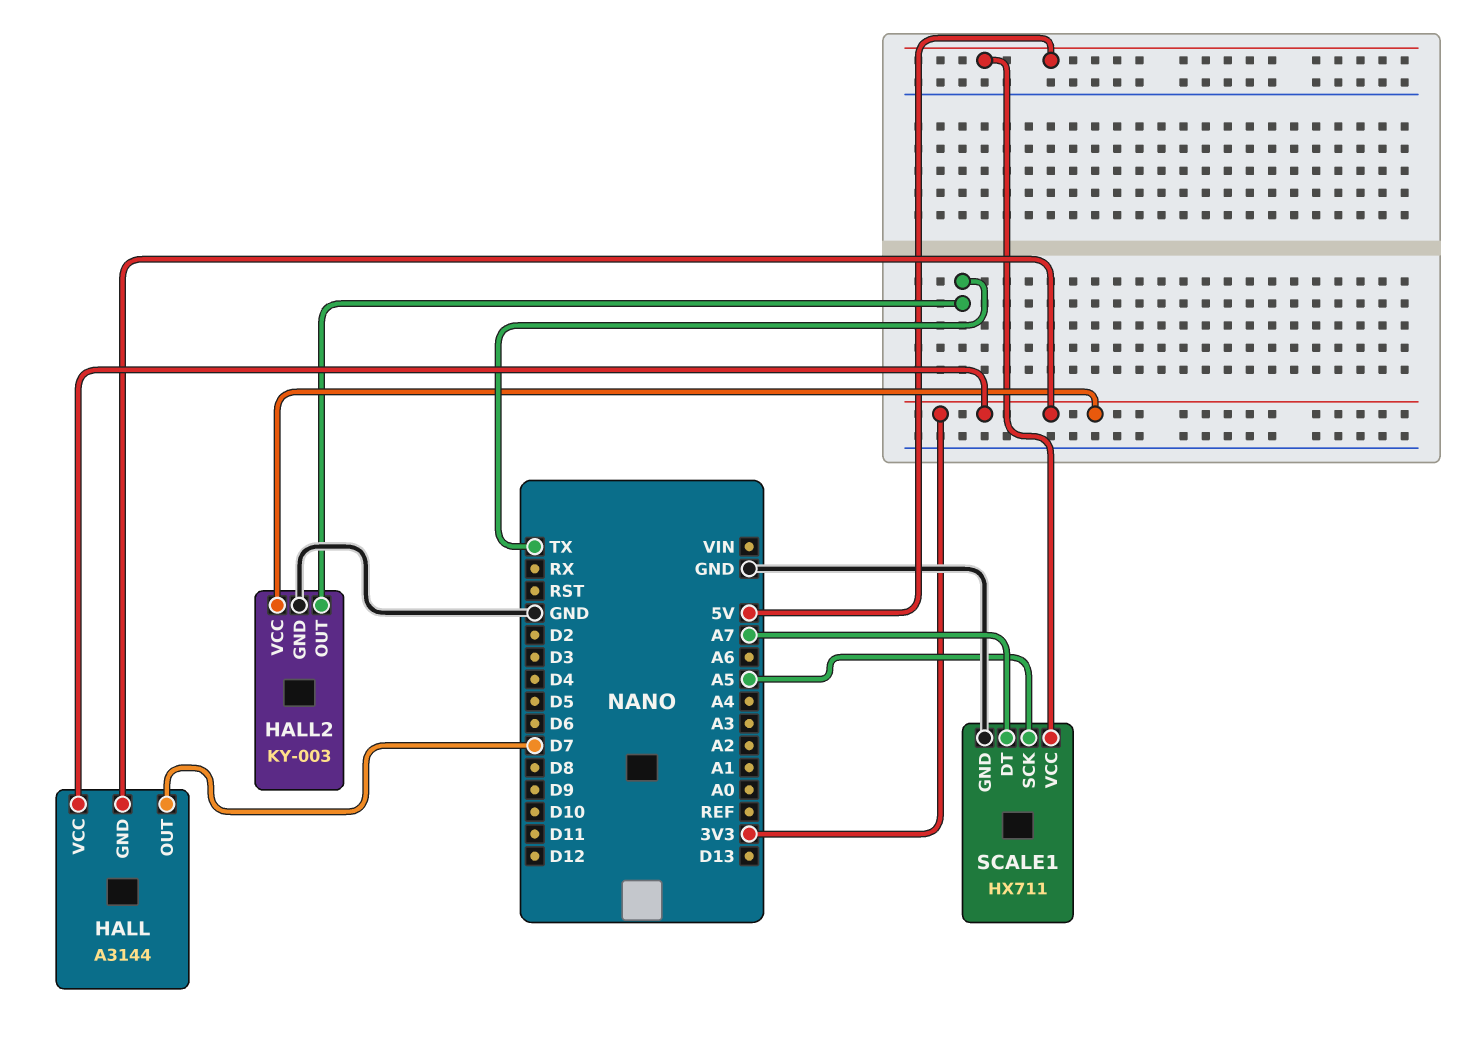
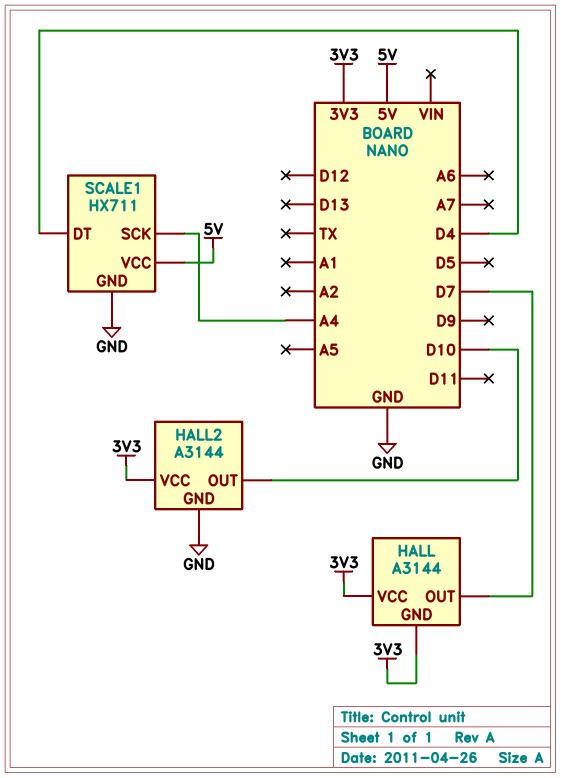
HALL2: KY-003 -> A3144
HALL2 pin OUT: TX -> D10
SCALE1 pin DT: A7 -> D4
SCALE1 pin SCK: A5 -> A4

